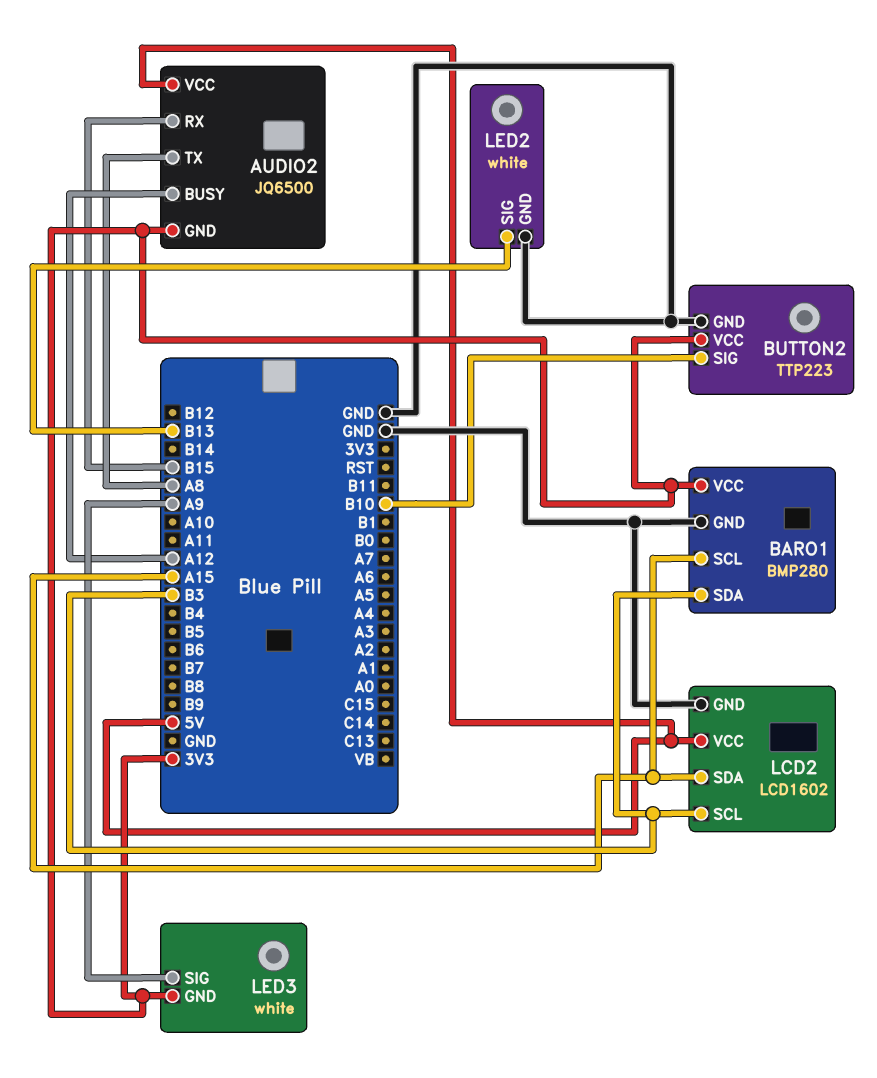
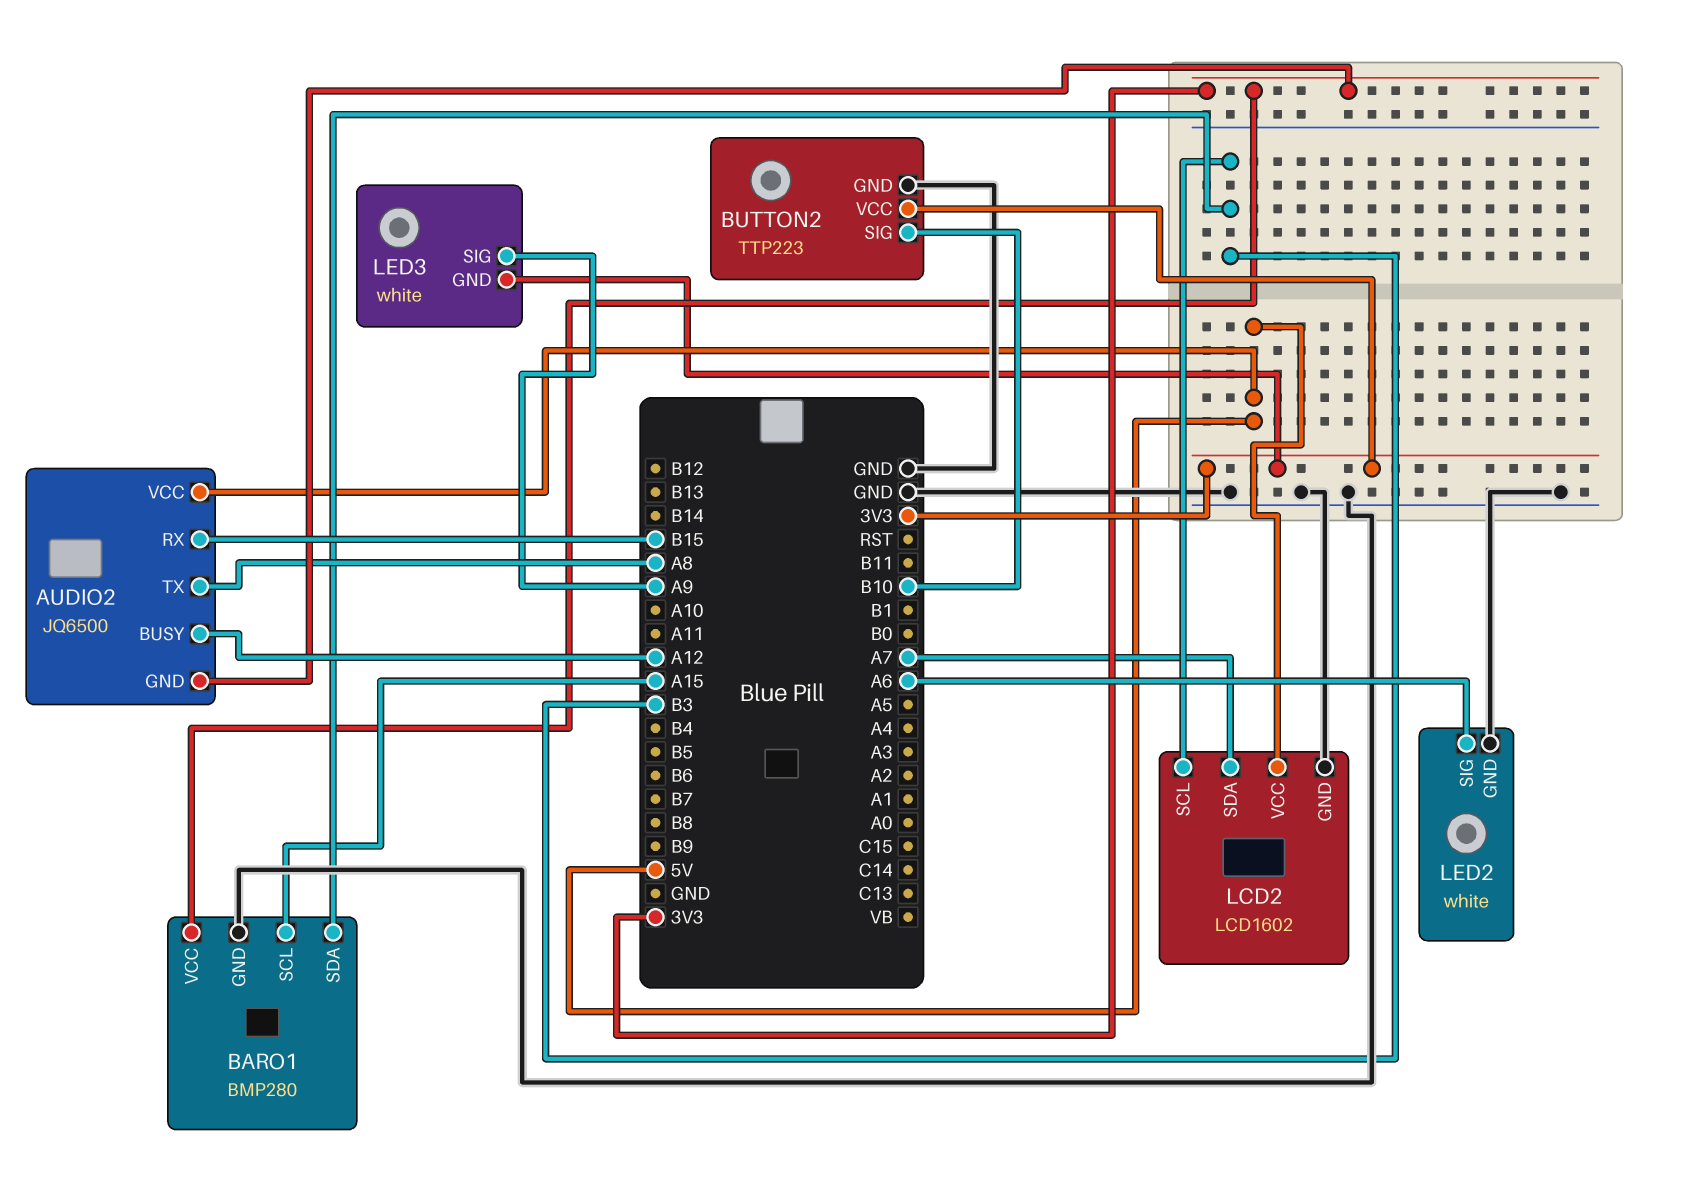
LCD2 pin SDA: A15 -> A7
LED2 pin SIG: B13 -> A6

